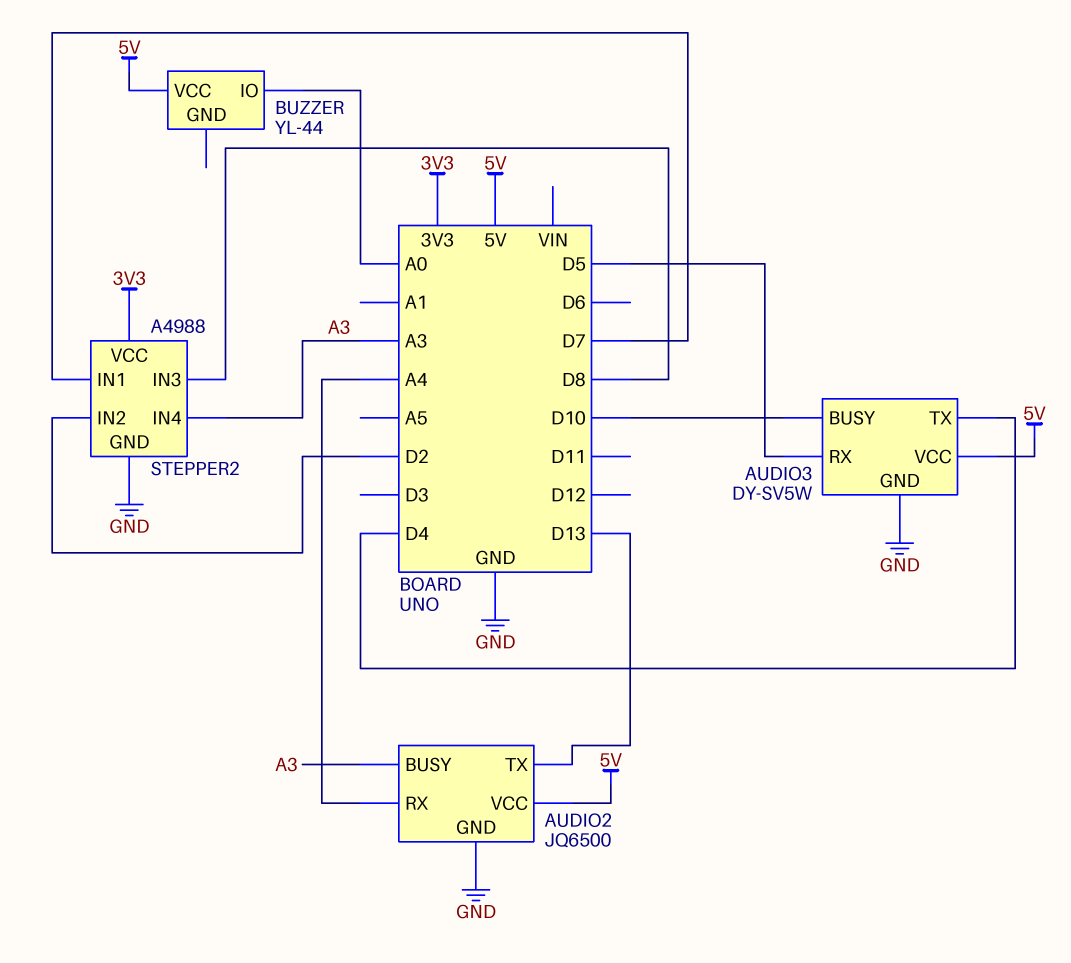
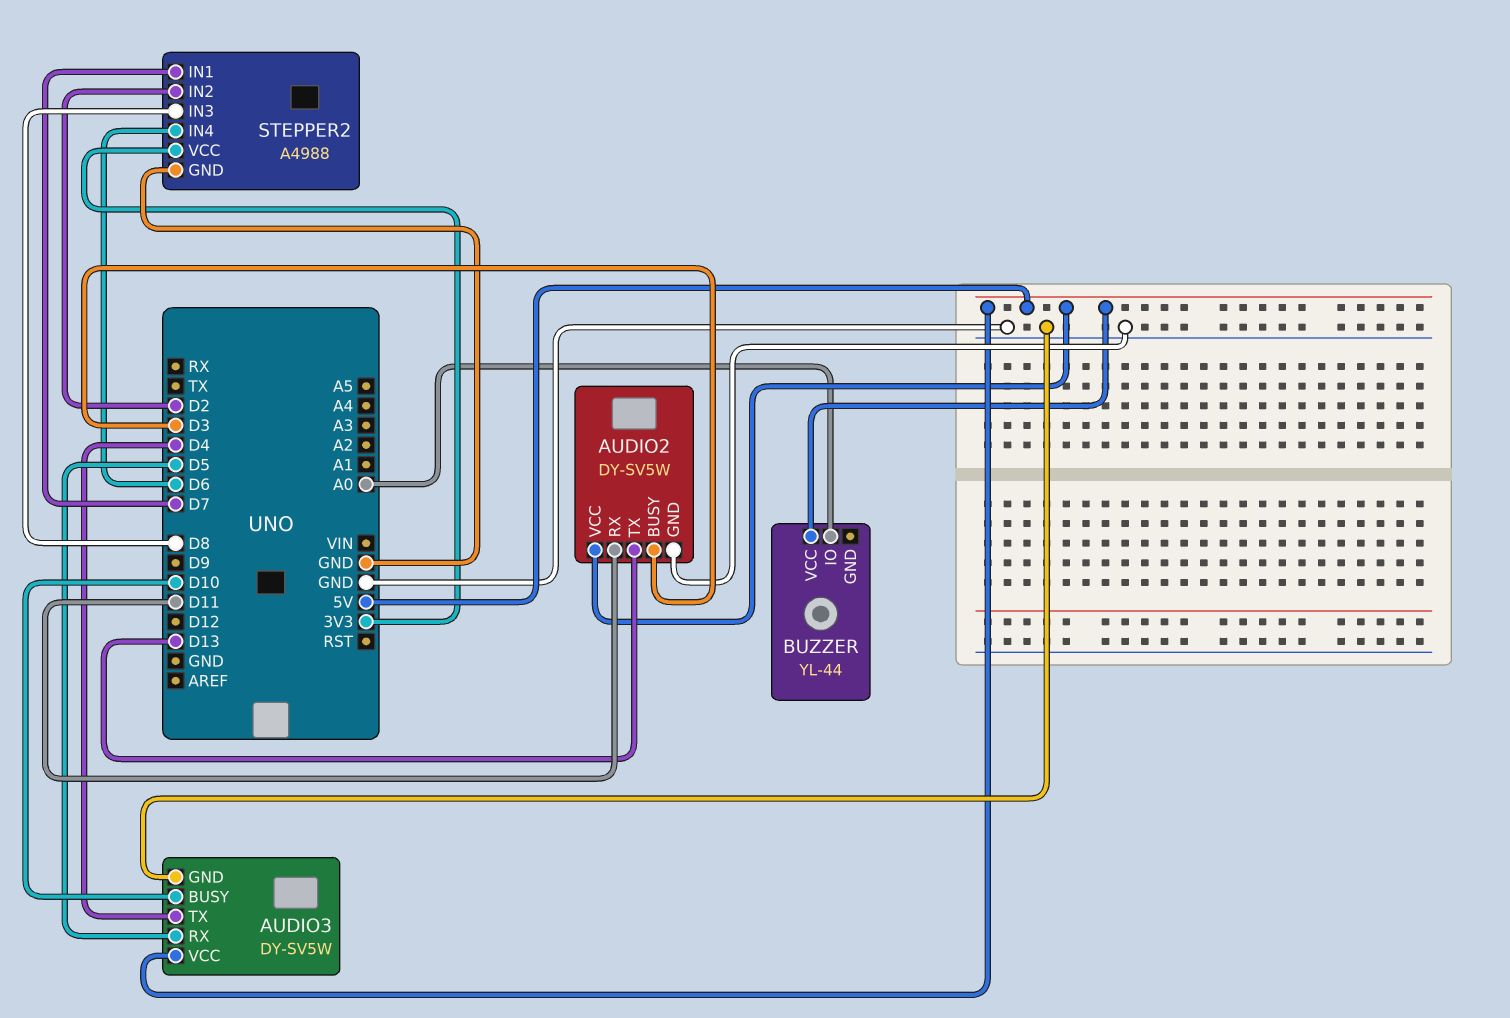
AUDIO2: JQ6500 -> DY-SV5W
AUDIO2 pin BUSY: A3 -> D3
AUDIO2 pin RX: A4 -> D11
STEPPER2 pin IN4: A3 -> D6

